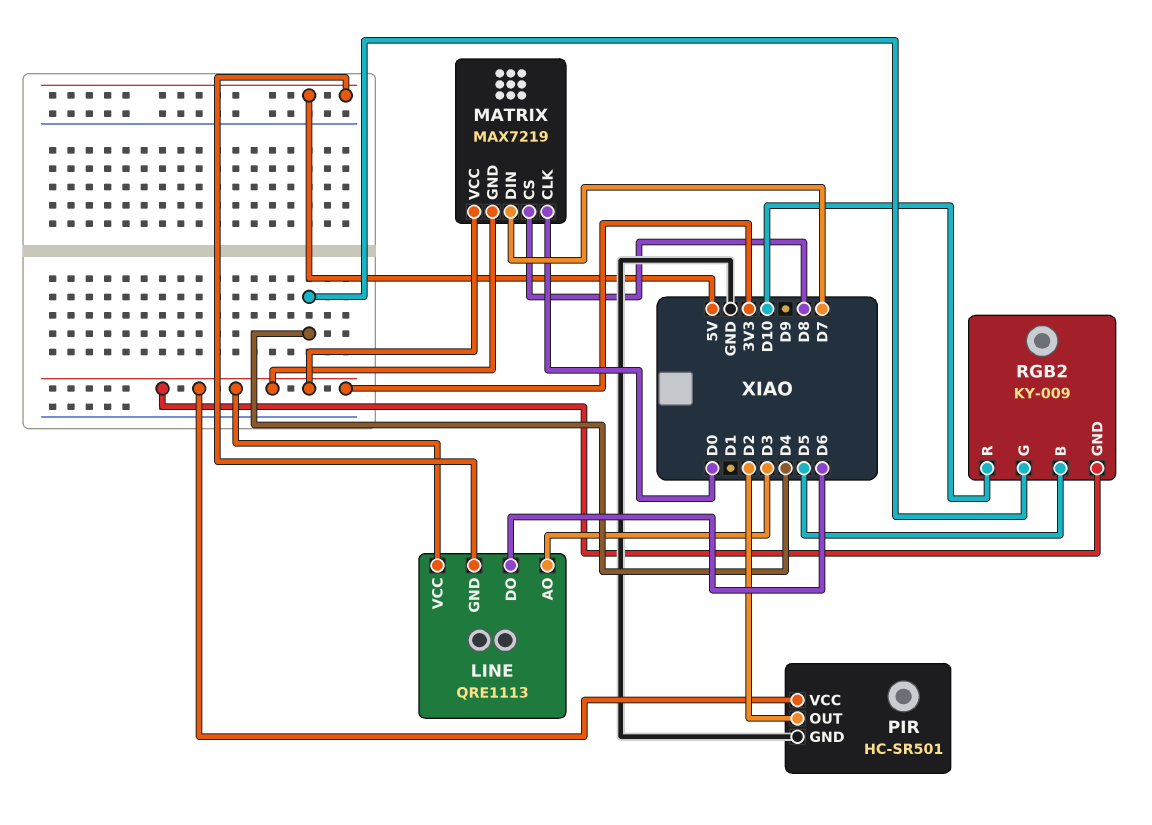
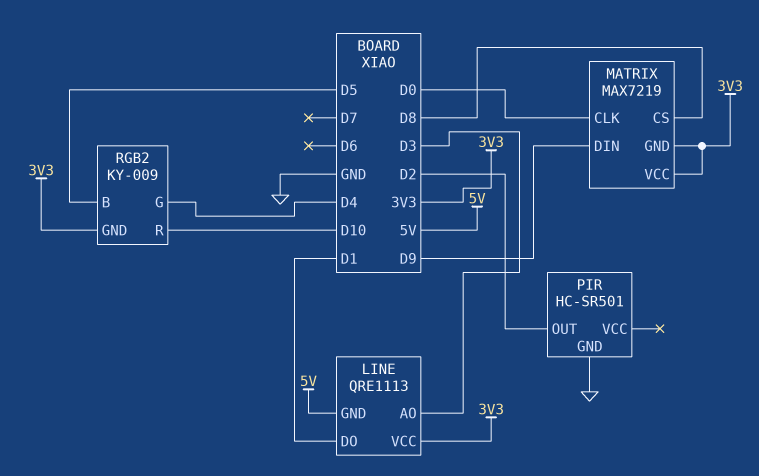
LINE pin DO: D6 -> D1
MATRIX pin DIN: D7 -> D9
PIR pin VCC: 3V3 -> none

